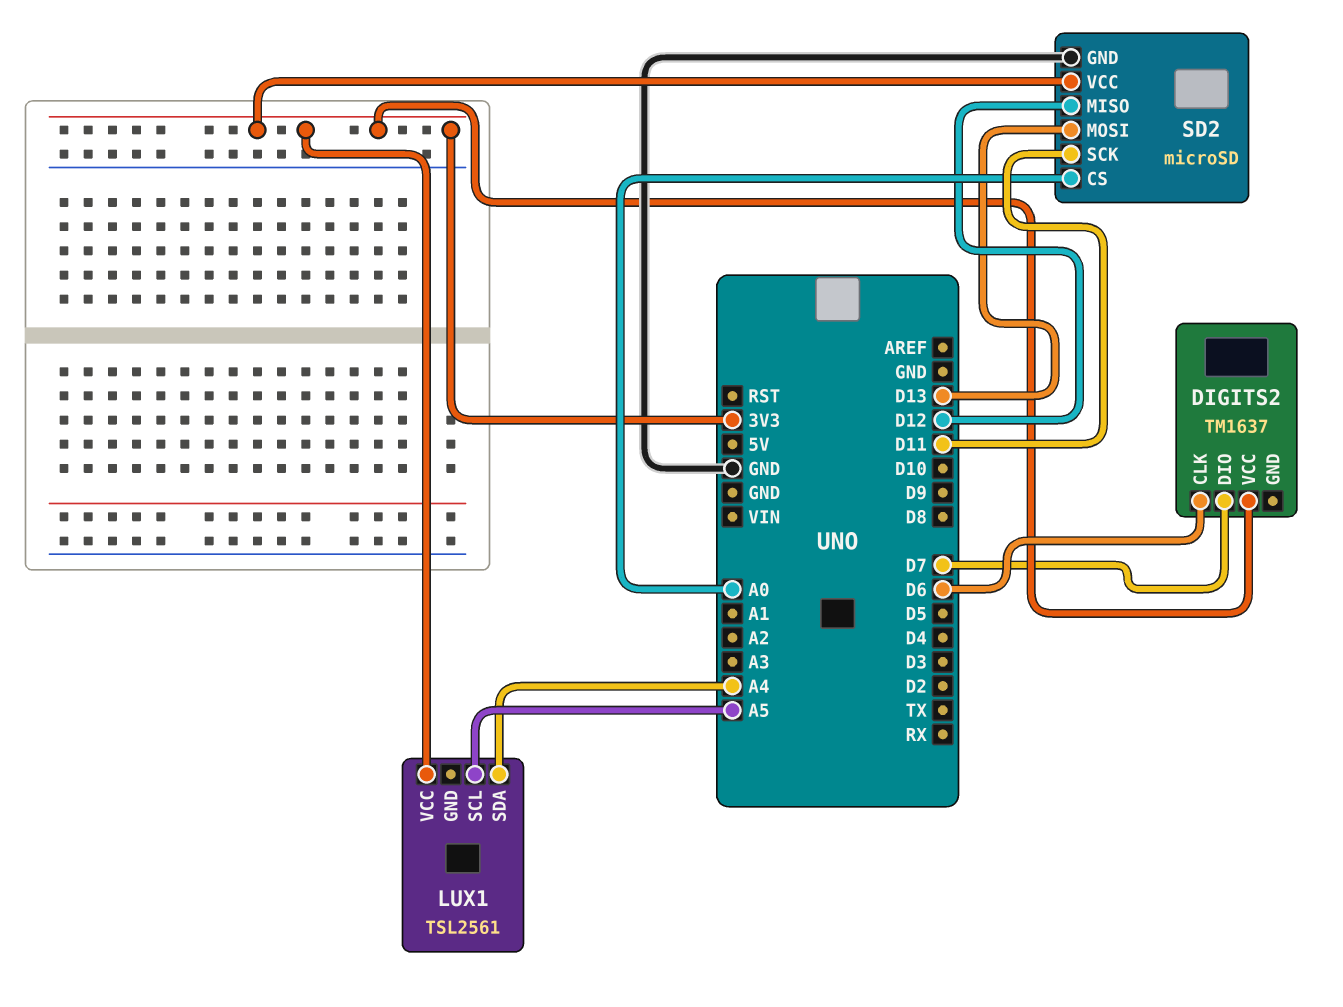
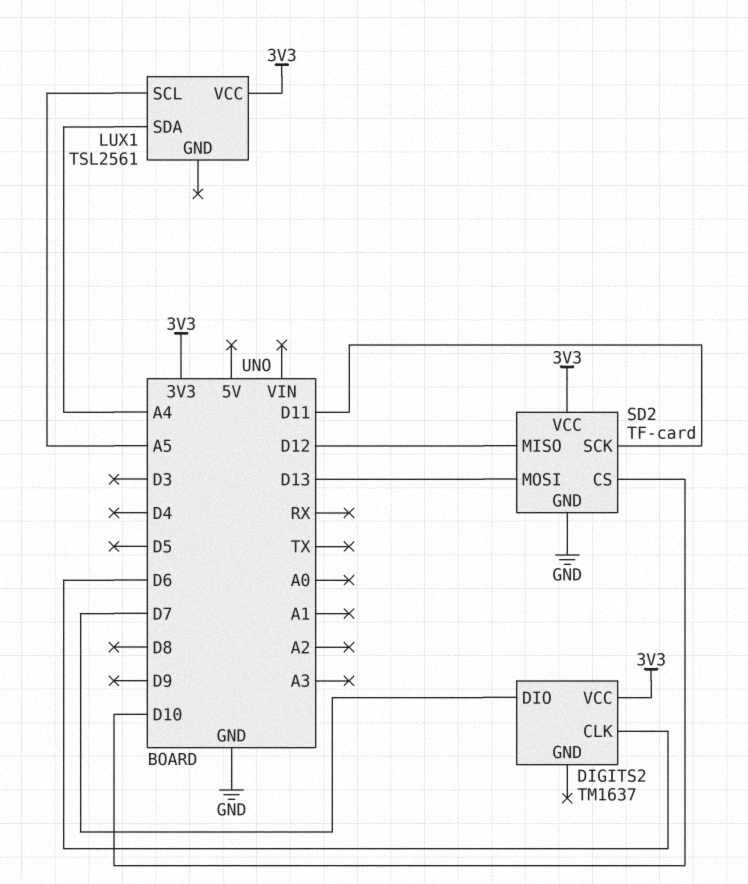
SD2: microSD -> TF-card
SD2 pin CS: A0 -> D10

